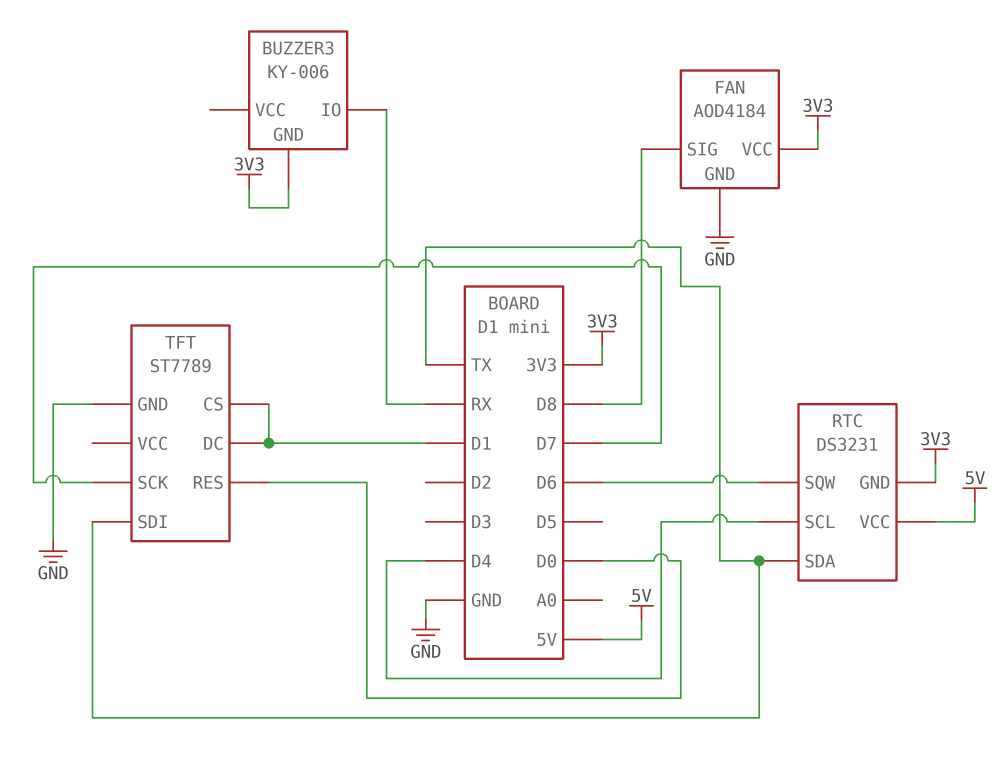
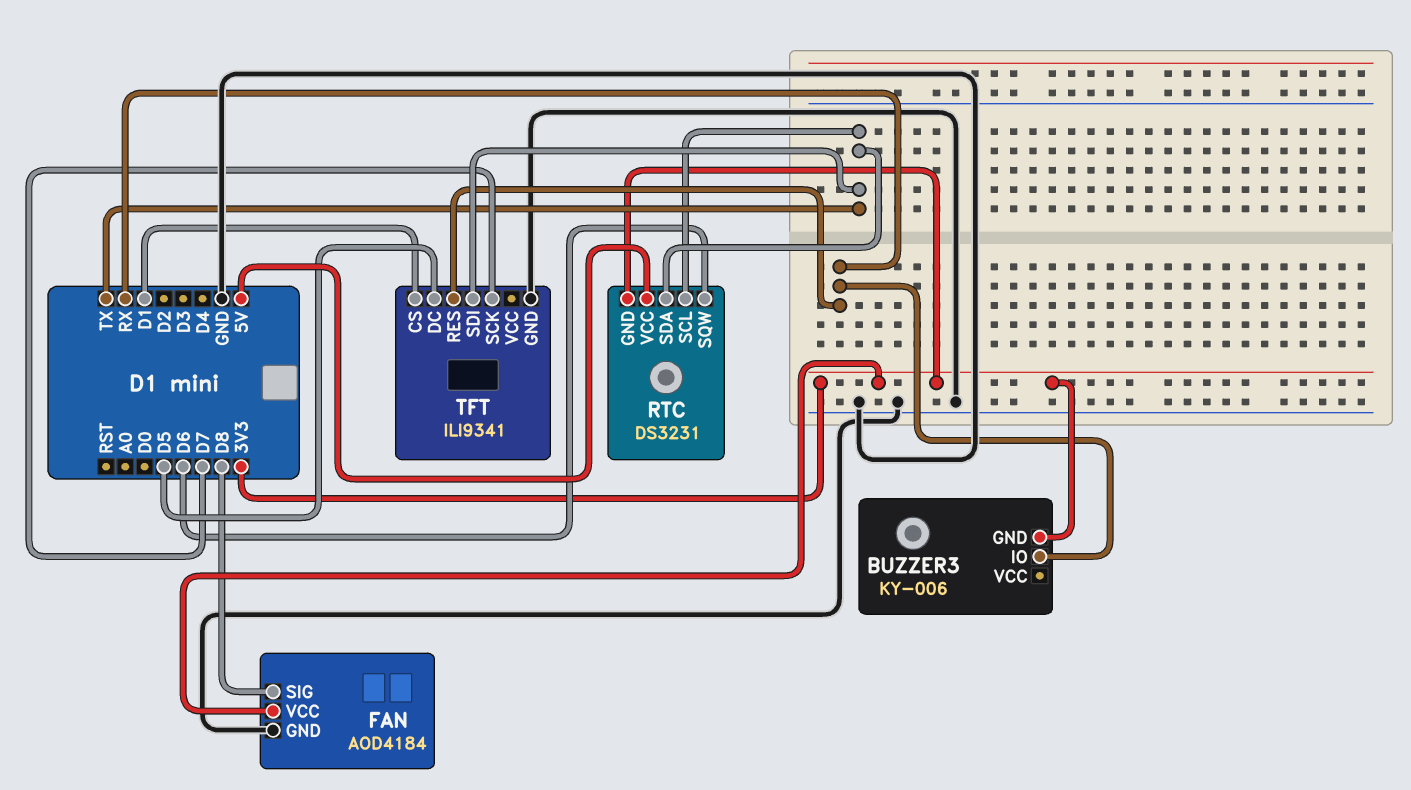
RTC pin SCL: D4 -> TX
TFT: ST7789 -> ILI9341
TFT pin DC: D1 -> D5
TFT pin RES: D0 -> RX

